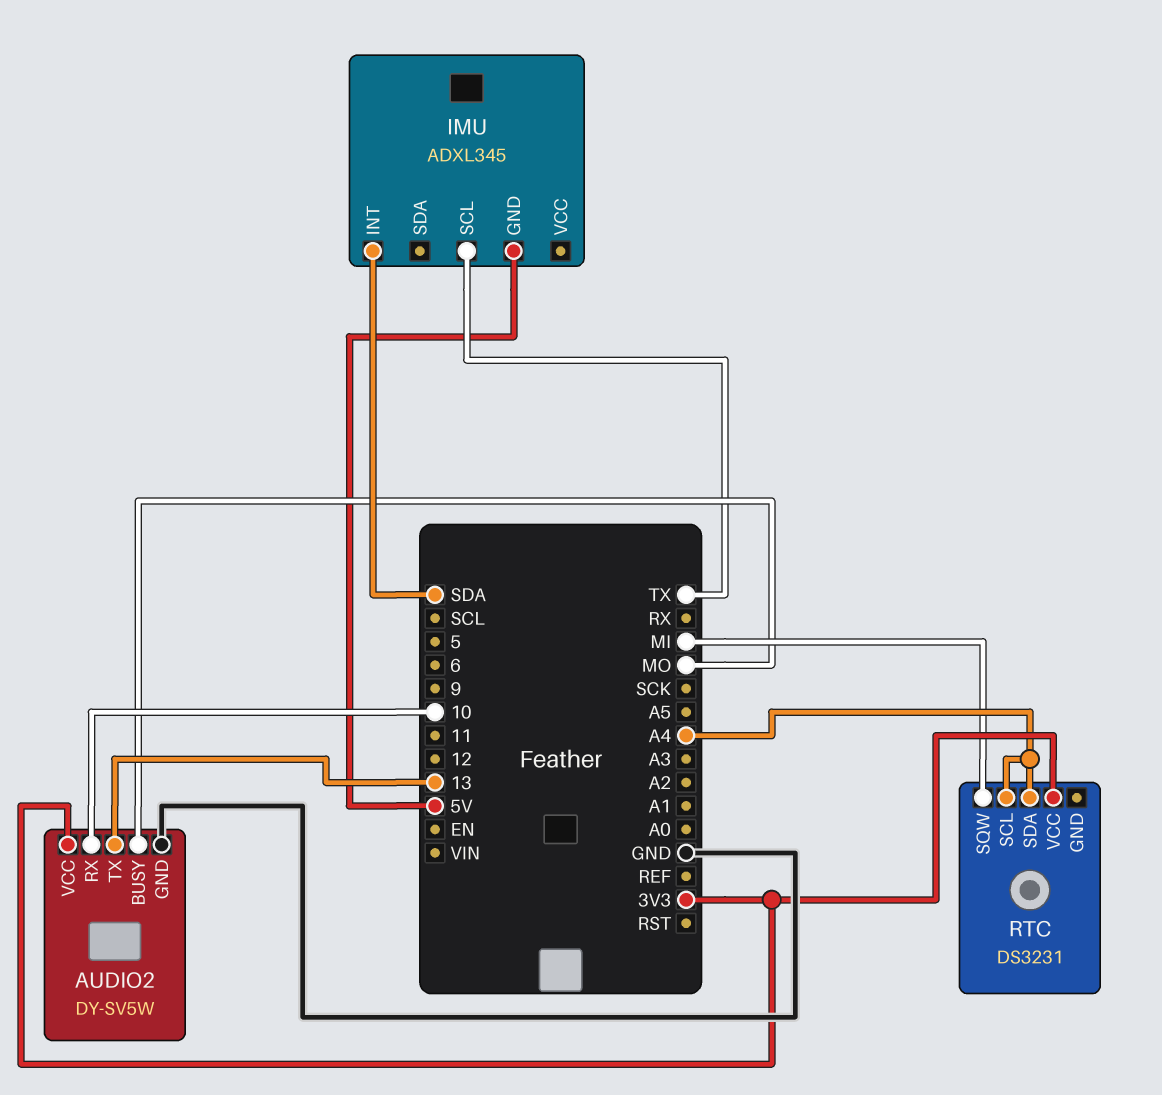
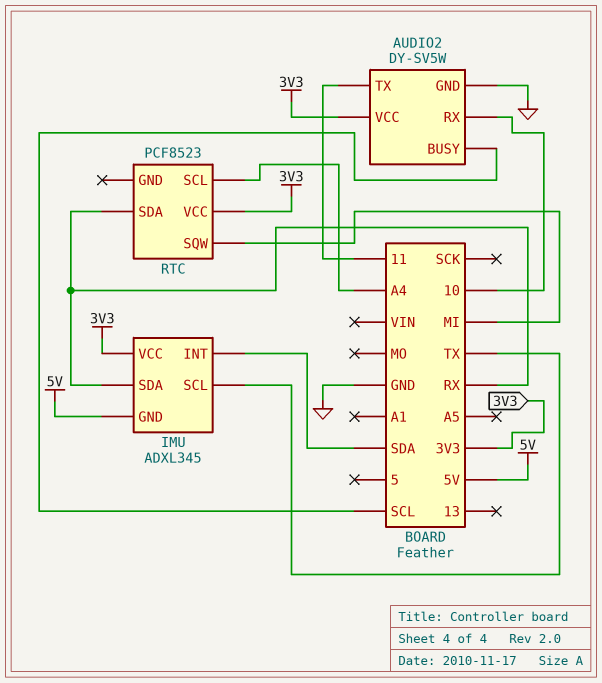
AUDIO2 pin BUSY: MO -> SCL
AUDIO2 pin TX: 13 -> 11
IMU pin SDA: none -> RX
IMU pin VCC: none -> 3V3
RTC: DS3231 -> PCF8523
RTC pin SDA: A4 -> RX

